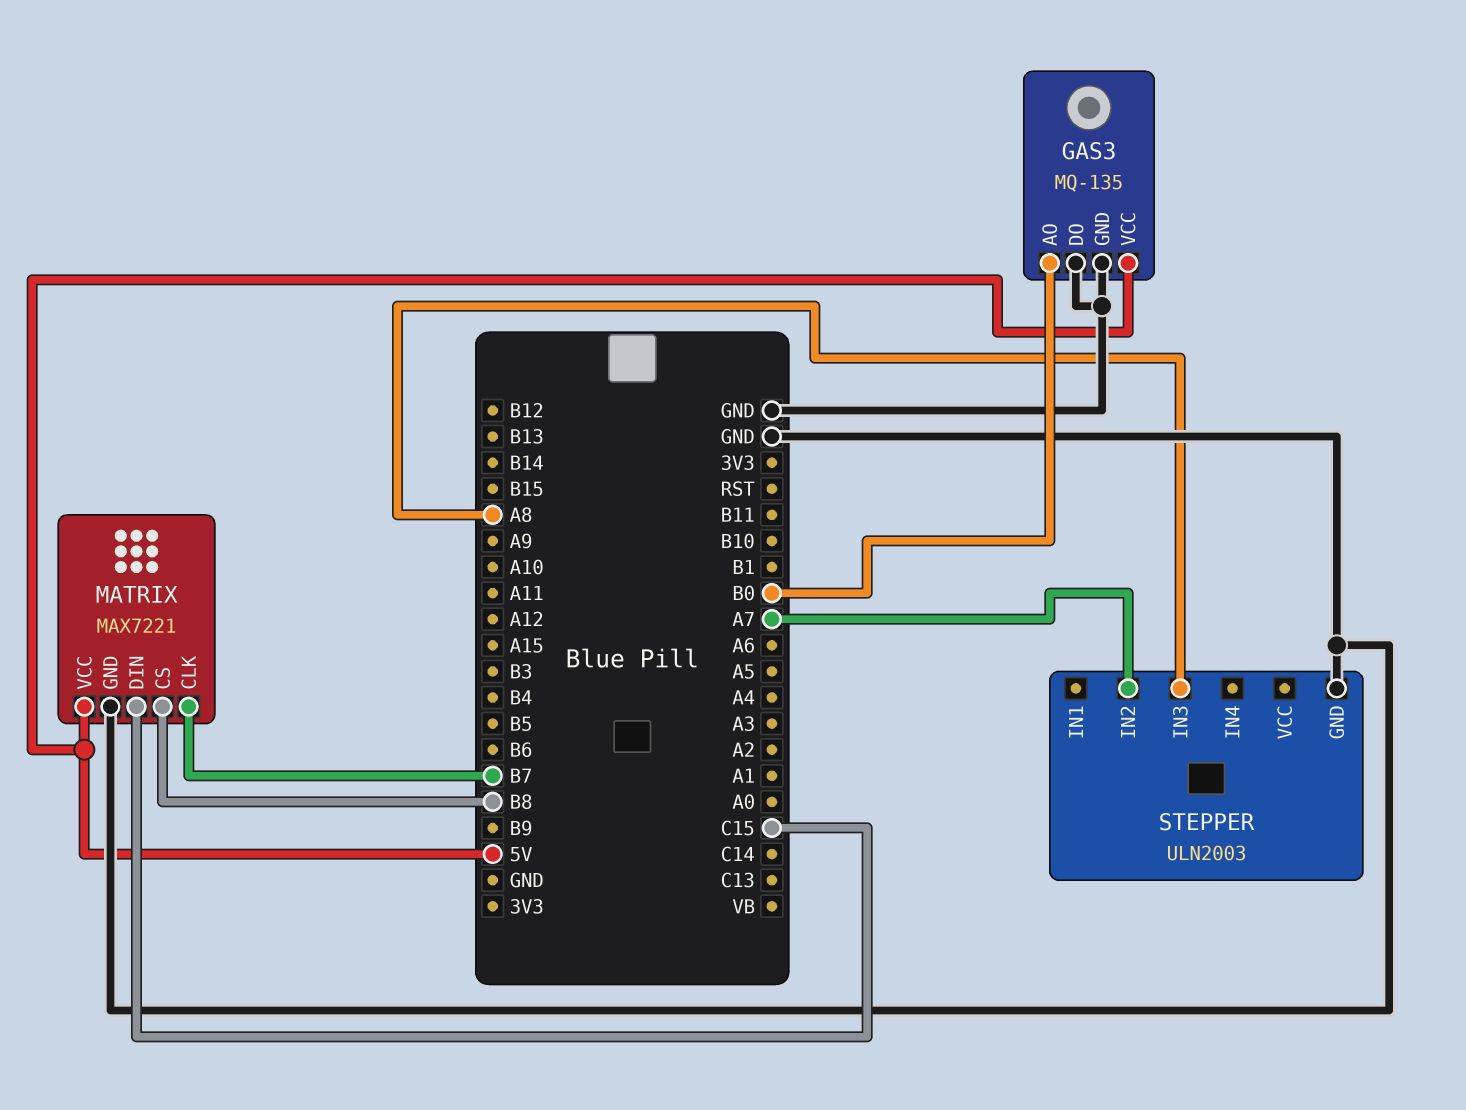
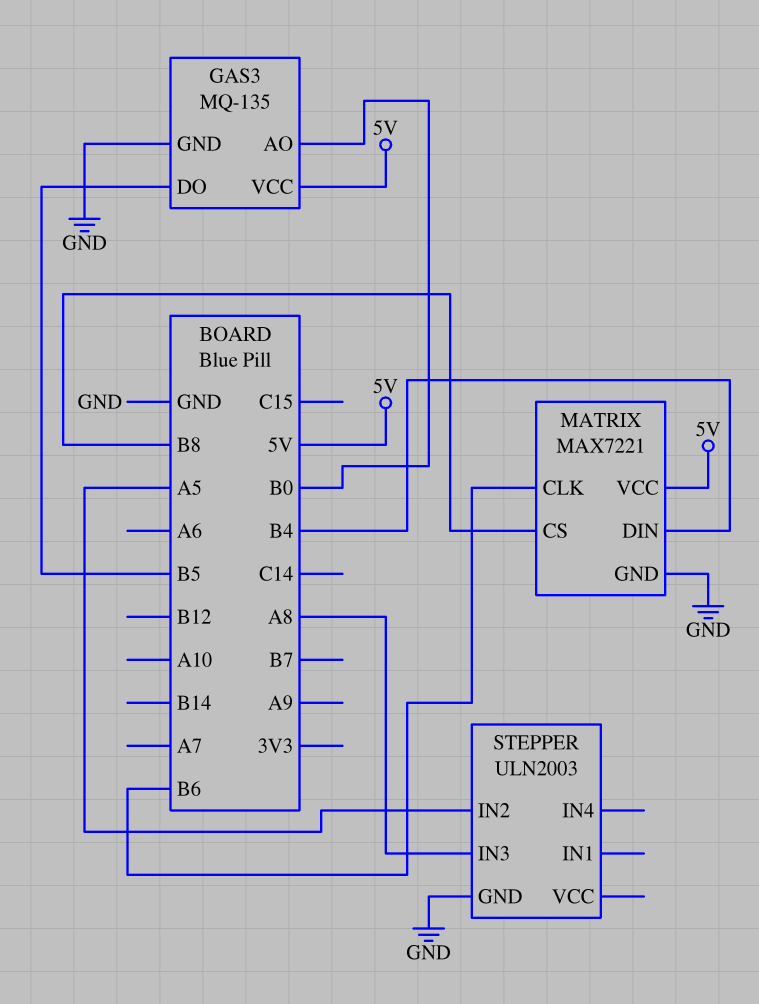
GAS3 pin DO: GND -> B5
MATRIX pin CLK: B7 -> B6
MATRIX pin DIN: C15 -> B4
STEPPER pin IN2: A7 -> A5

